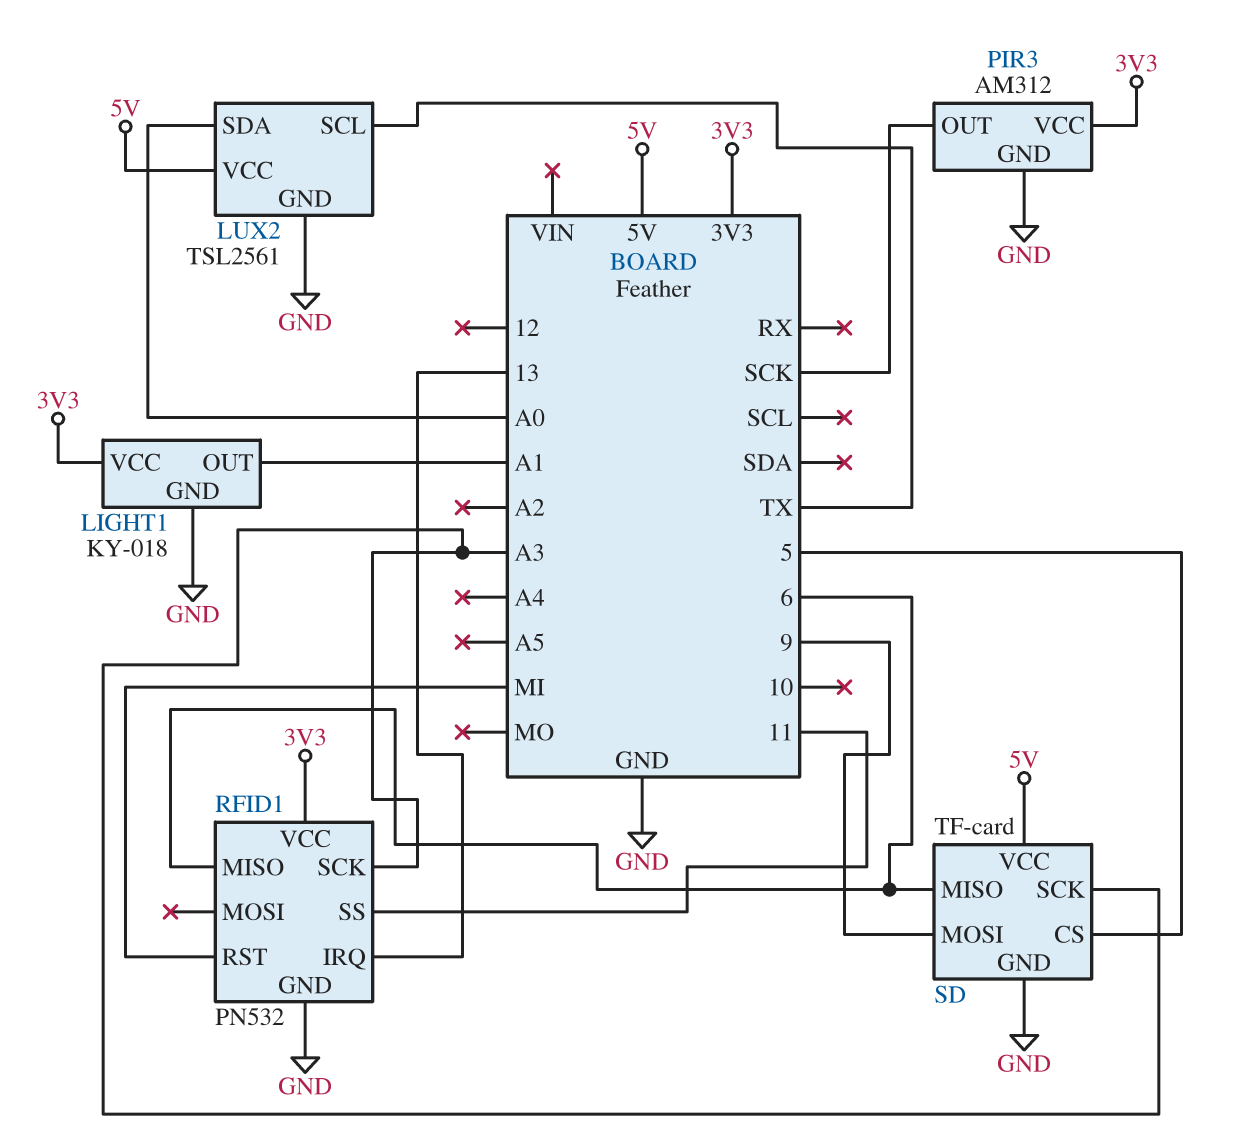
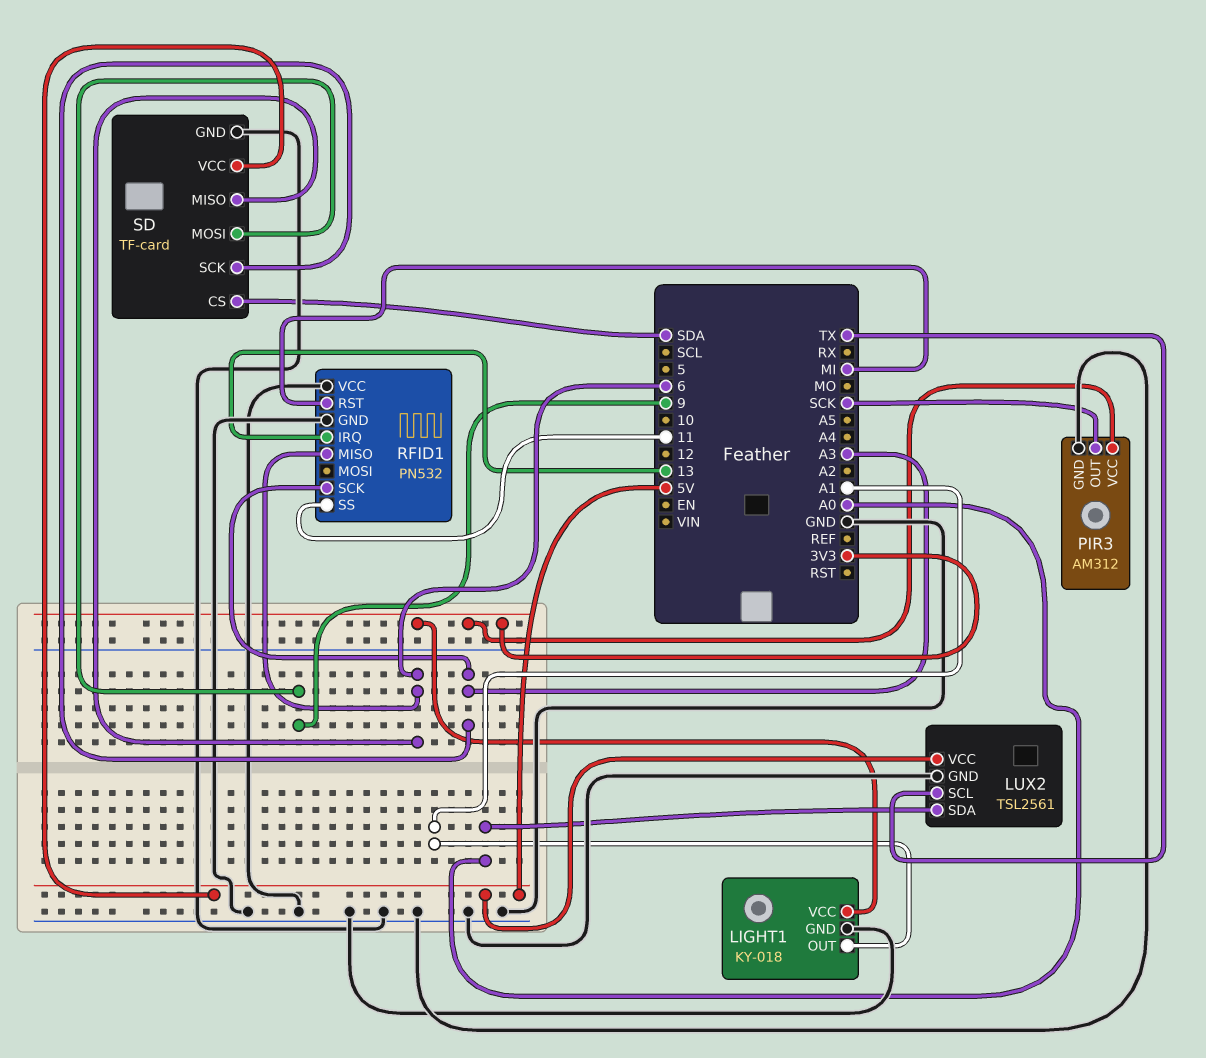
RFID1 pin VCC: 3V3 -> GND
SD pin CS: 5 -> SDA

